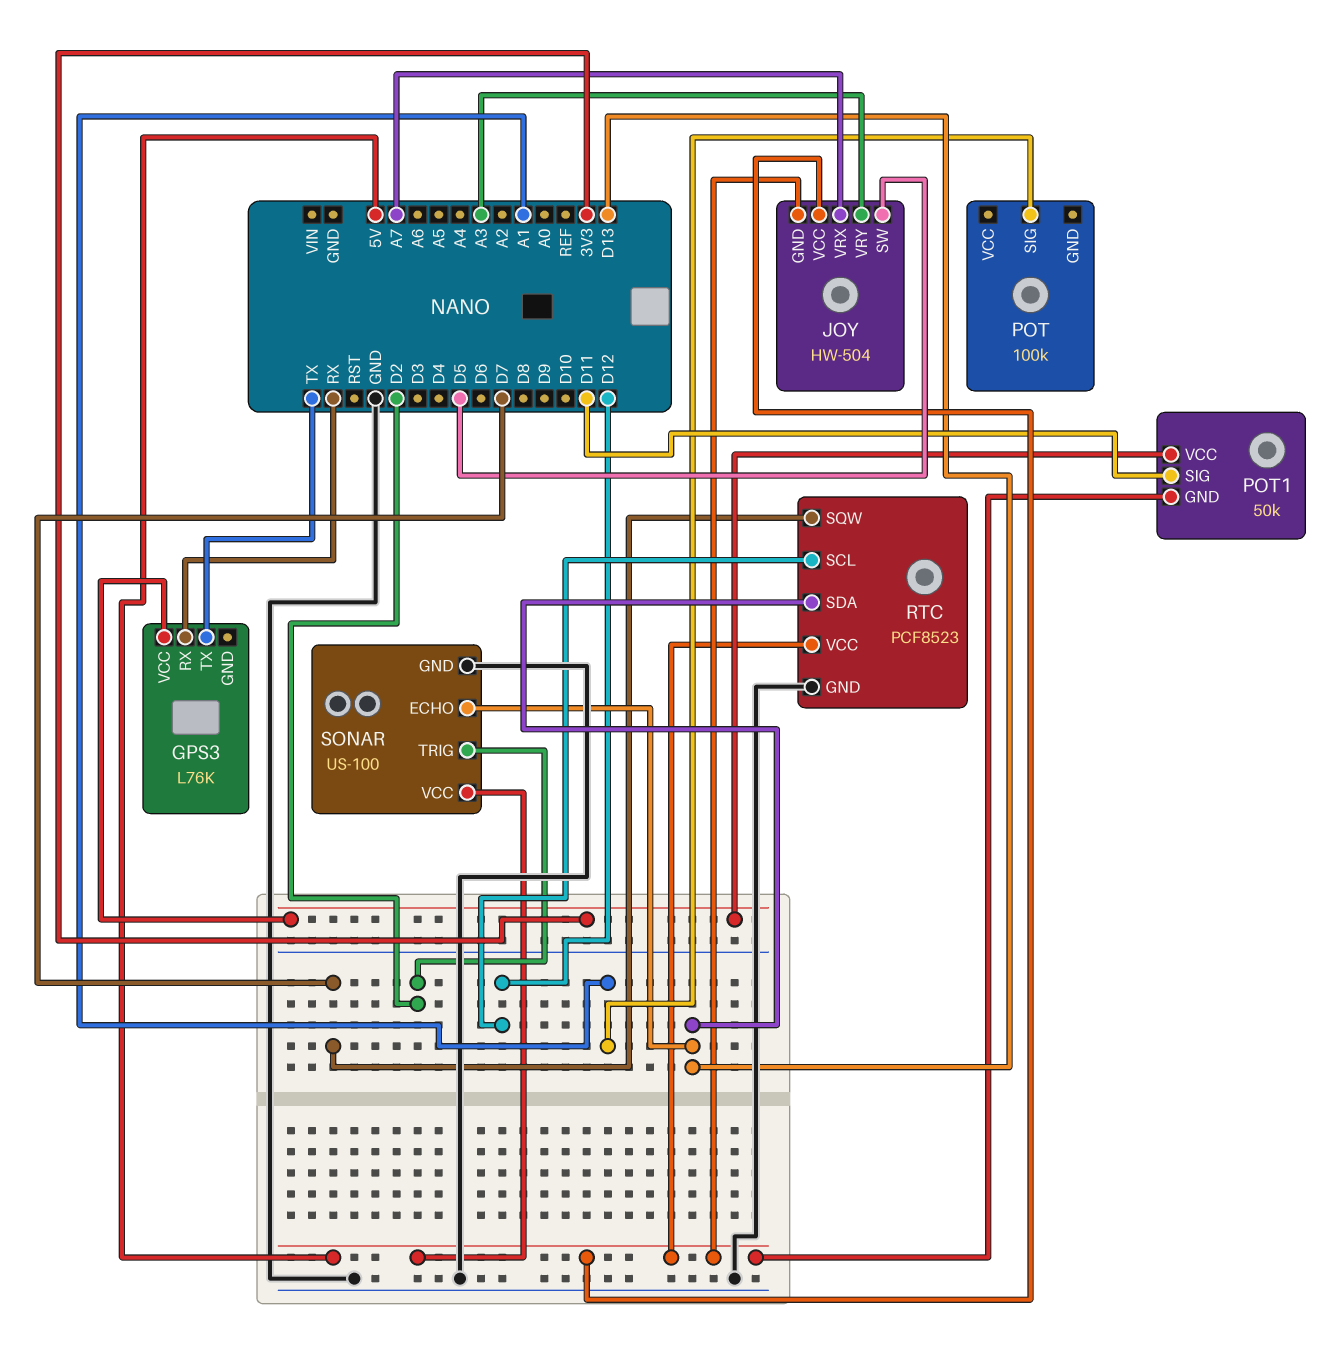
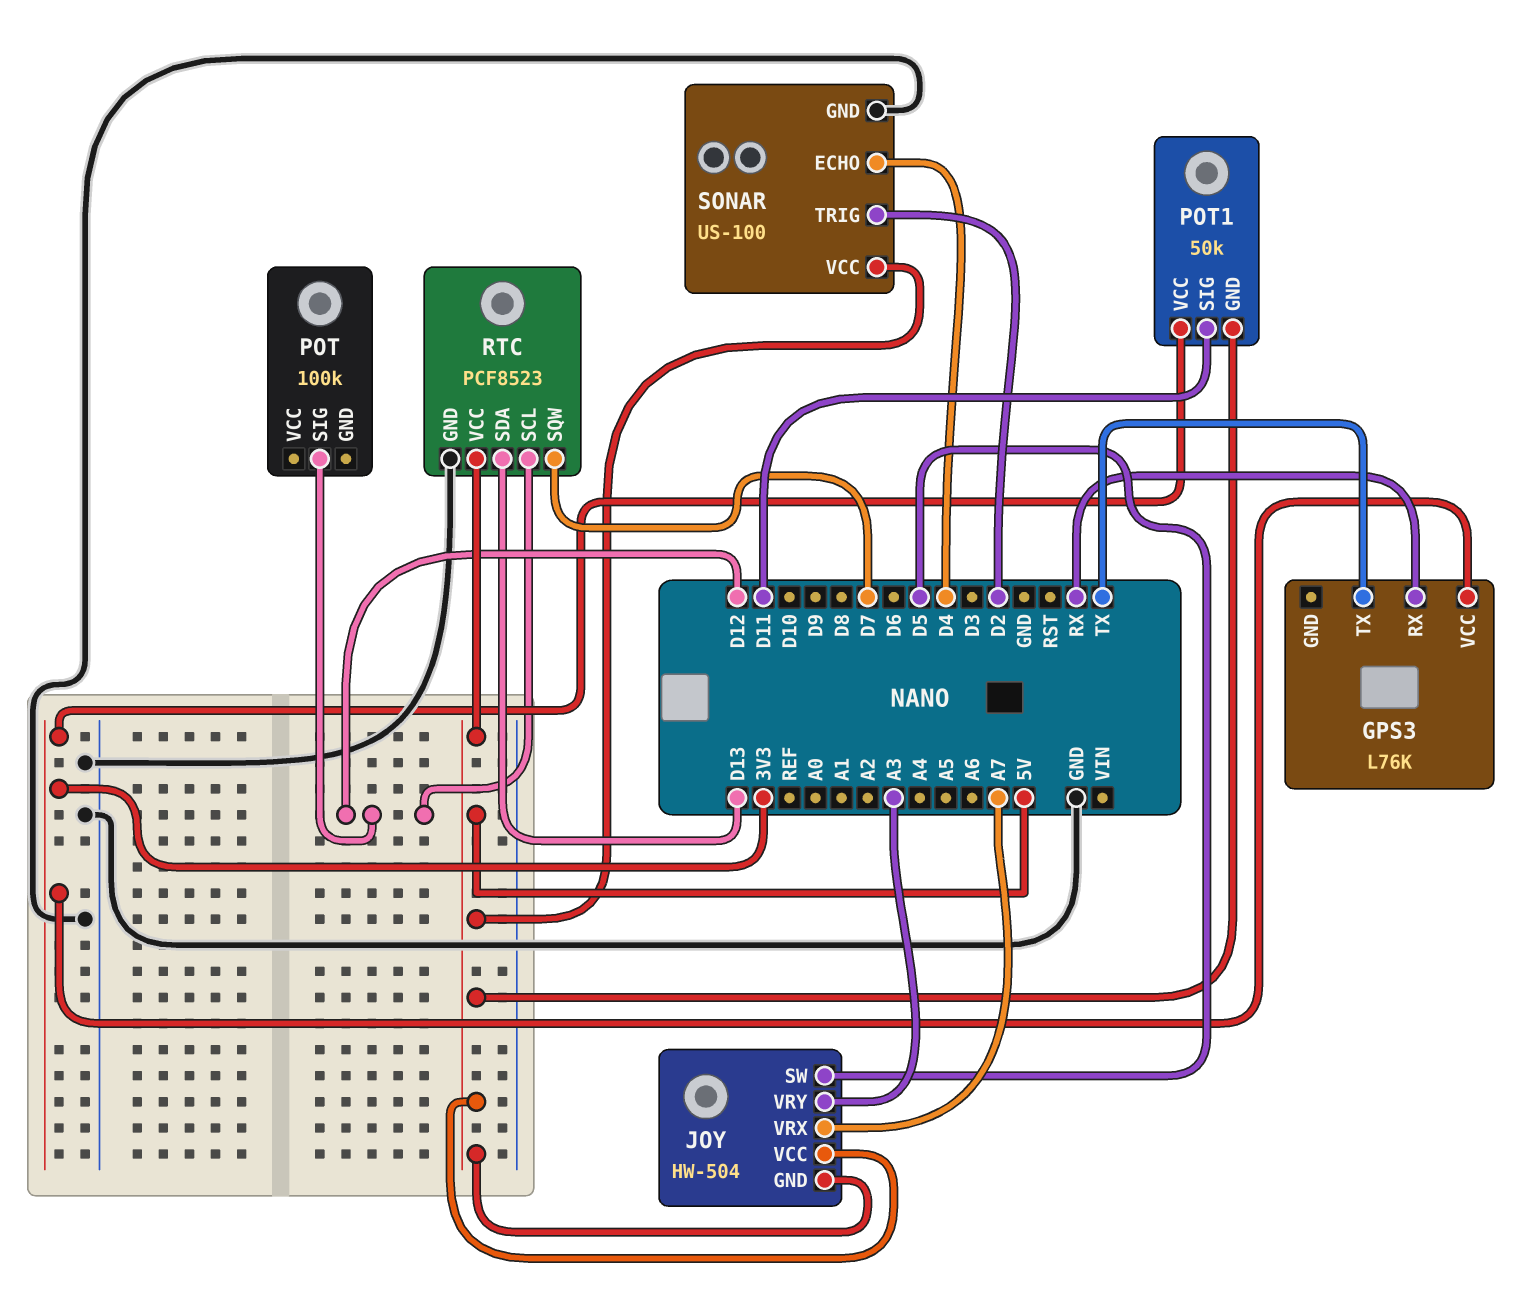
POT pin SIG: A1 -> D12
SONAR pin ECHO: D13 -> D4

